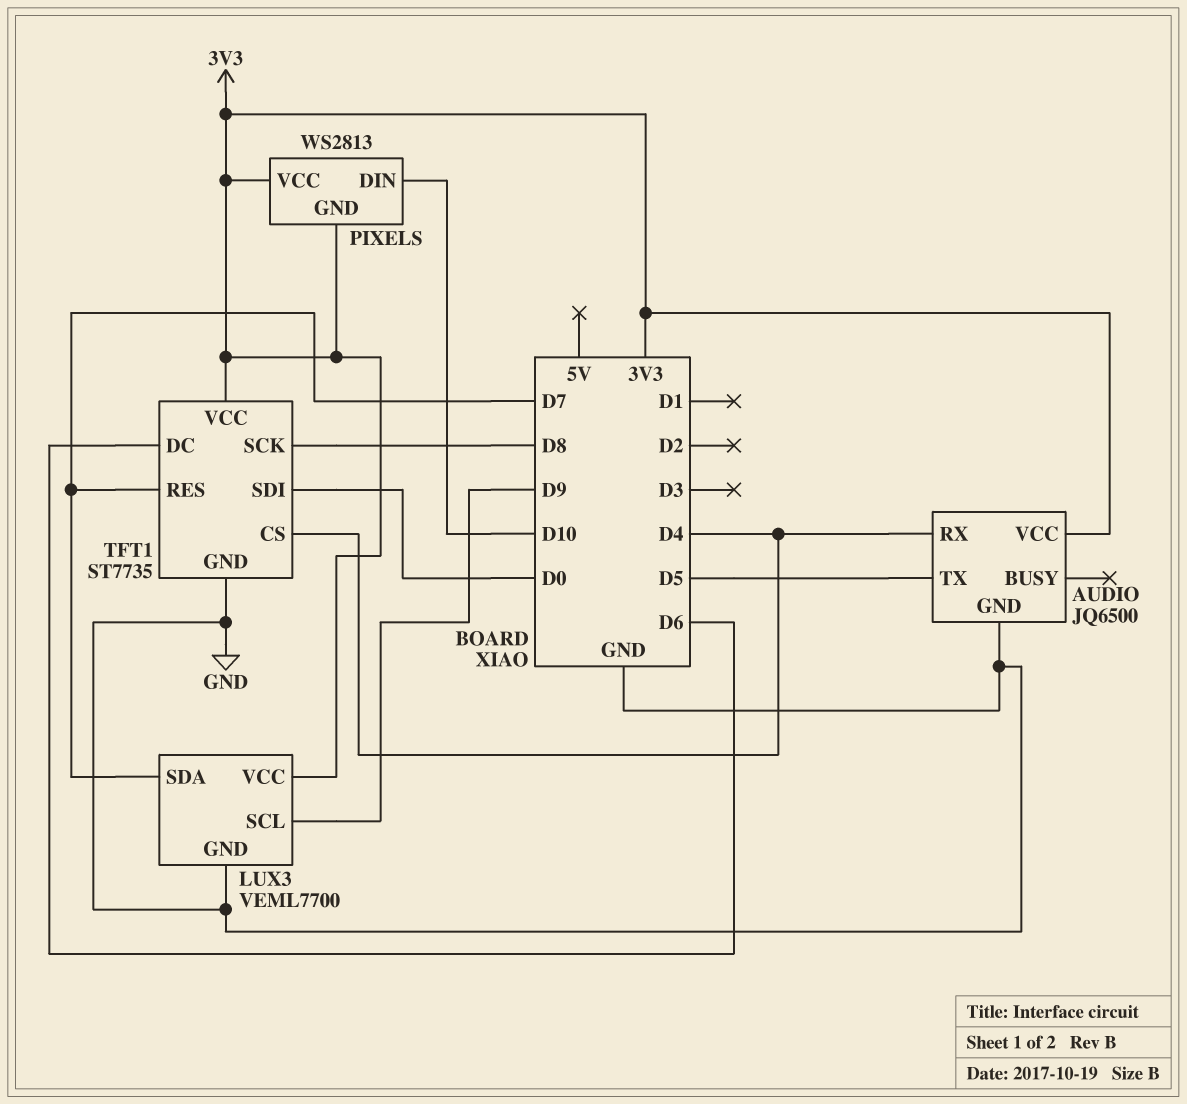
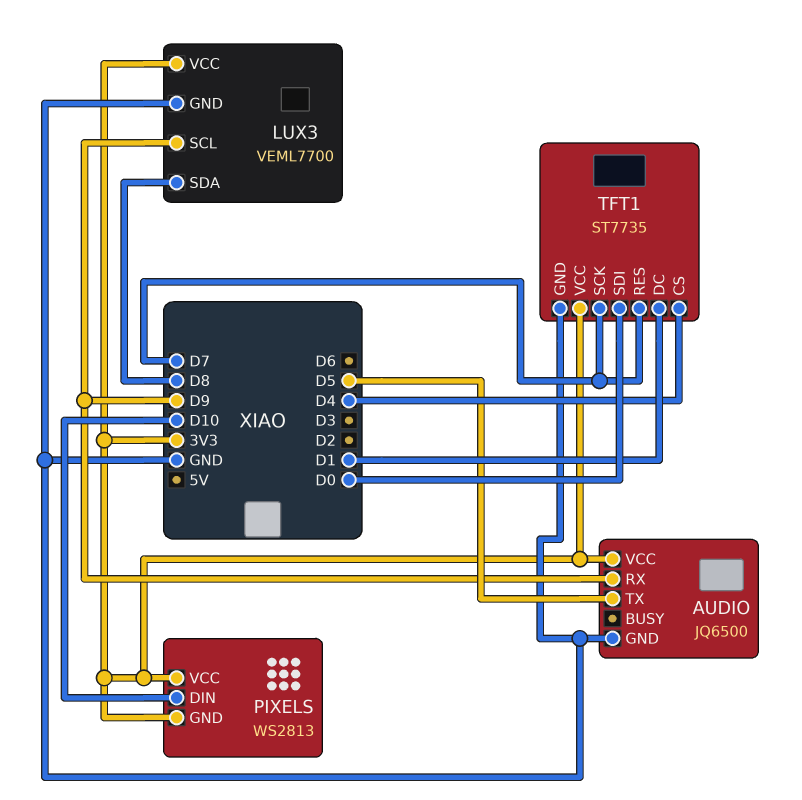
AUDIO pin RX: D4 -> D9
LUX3 pin SDA: D7 -> D8
TFT1 pin DC: D6 -> D1
TFT1 pin SCK: D8 -> D7

